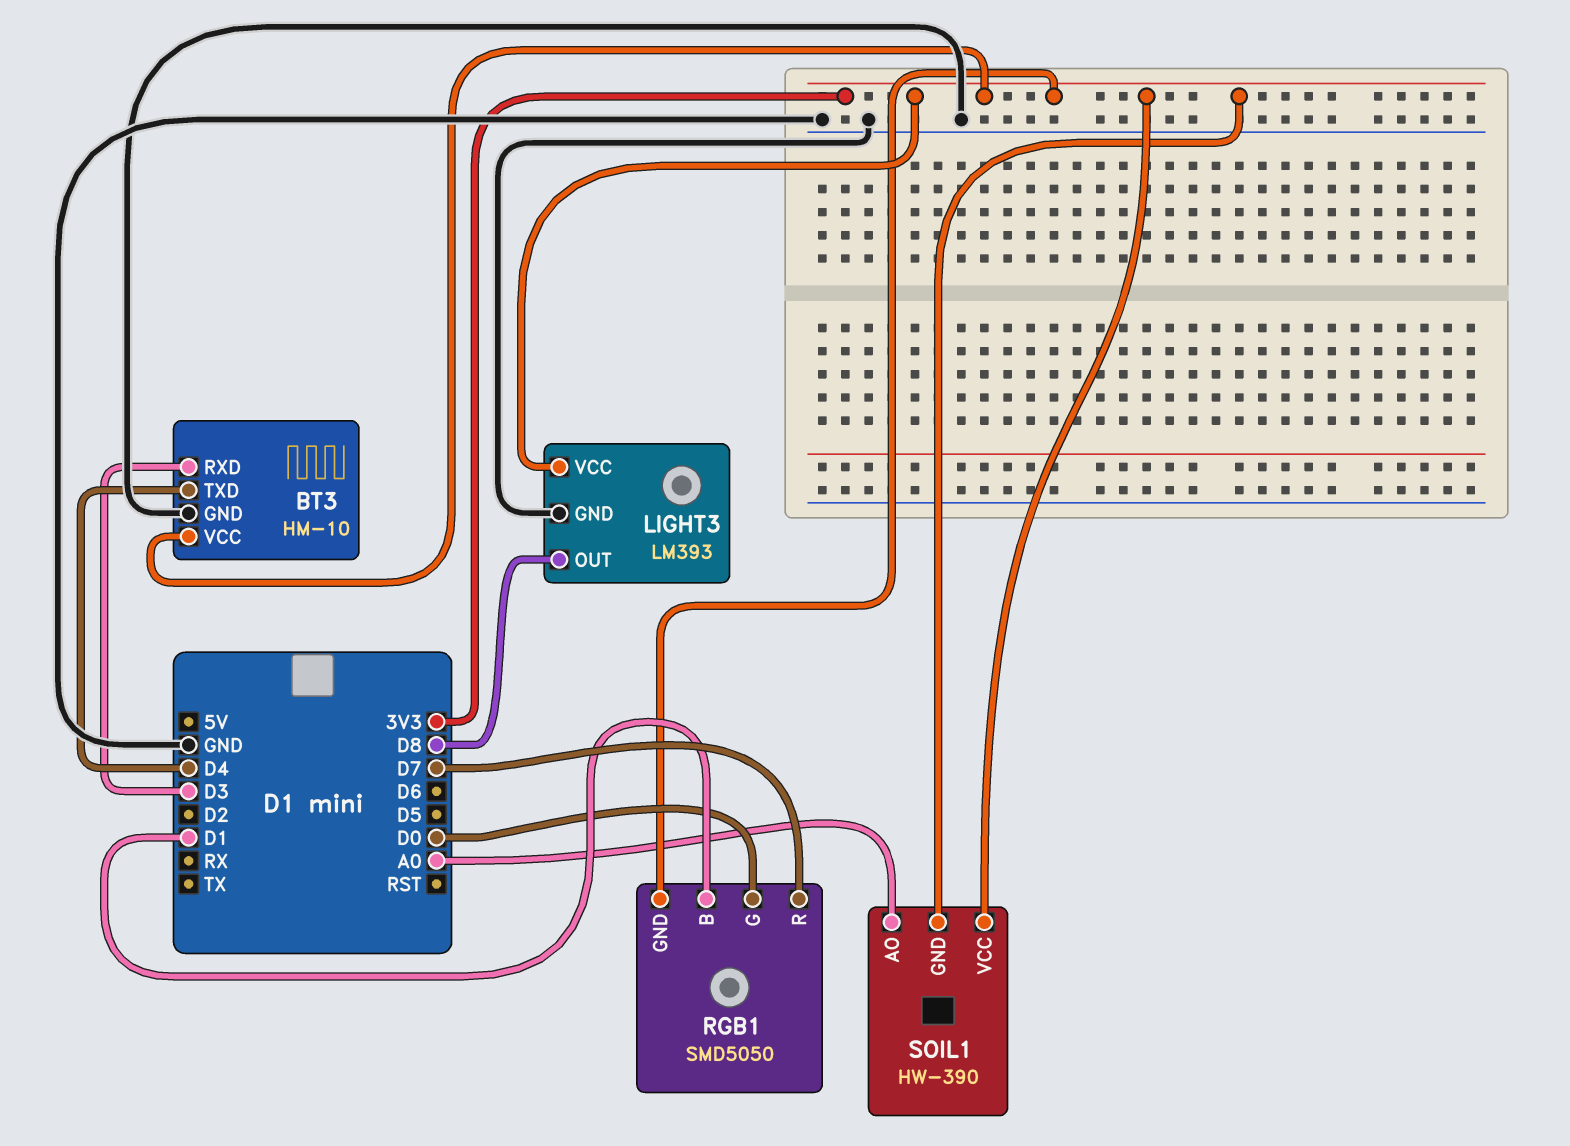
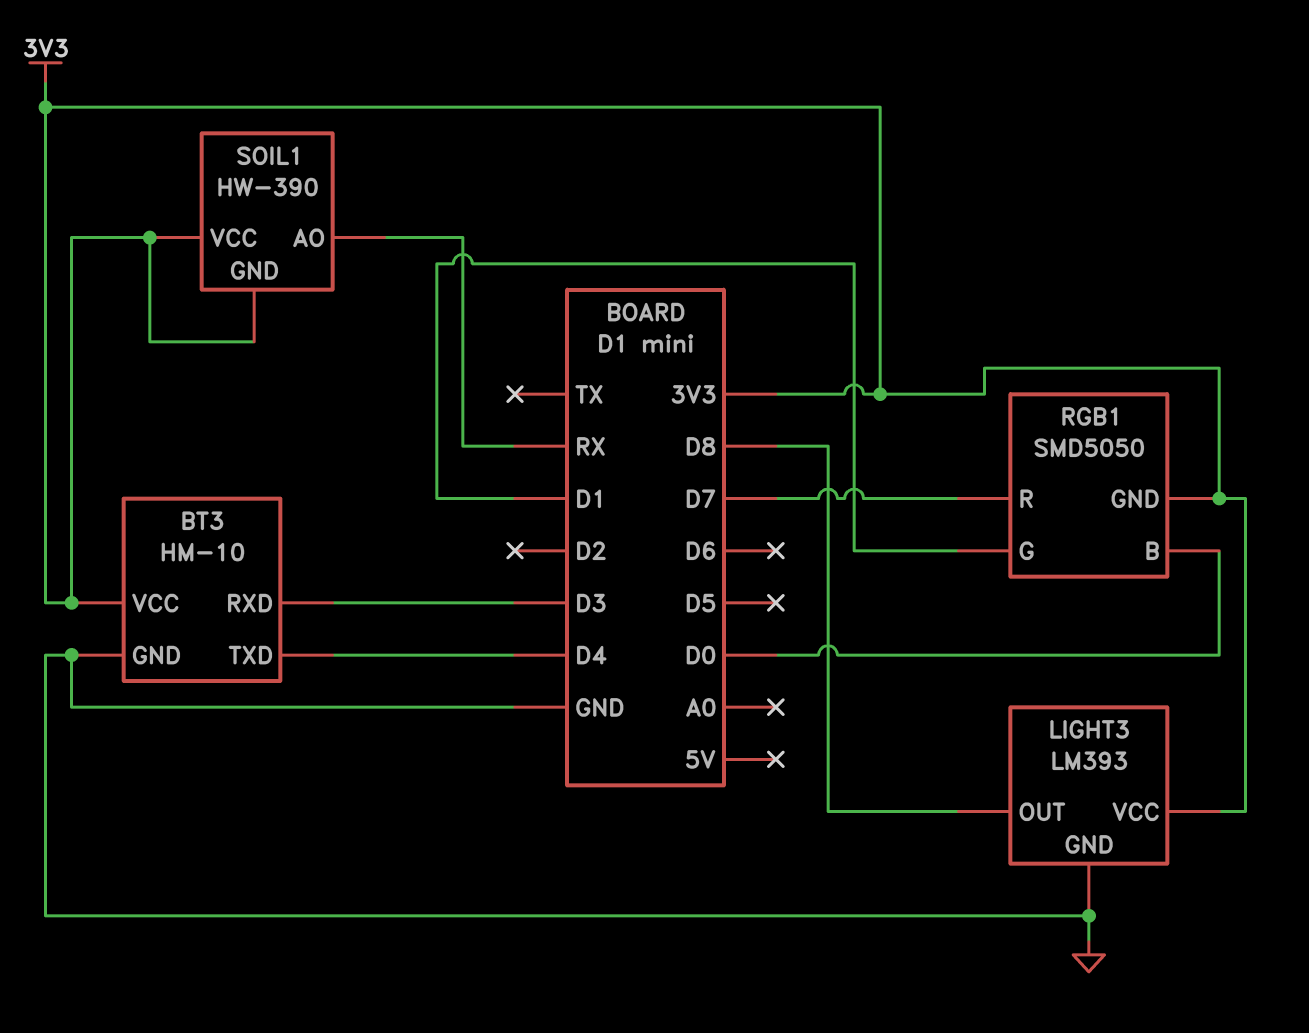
RGB1 pin B: D1 -> D0
RGB1 pin G: D0 -> D1
SOIL1 pin AO: A0 -> RX

